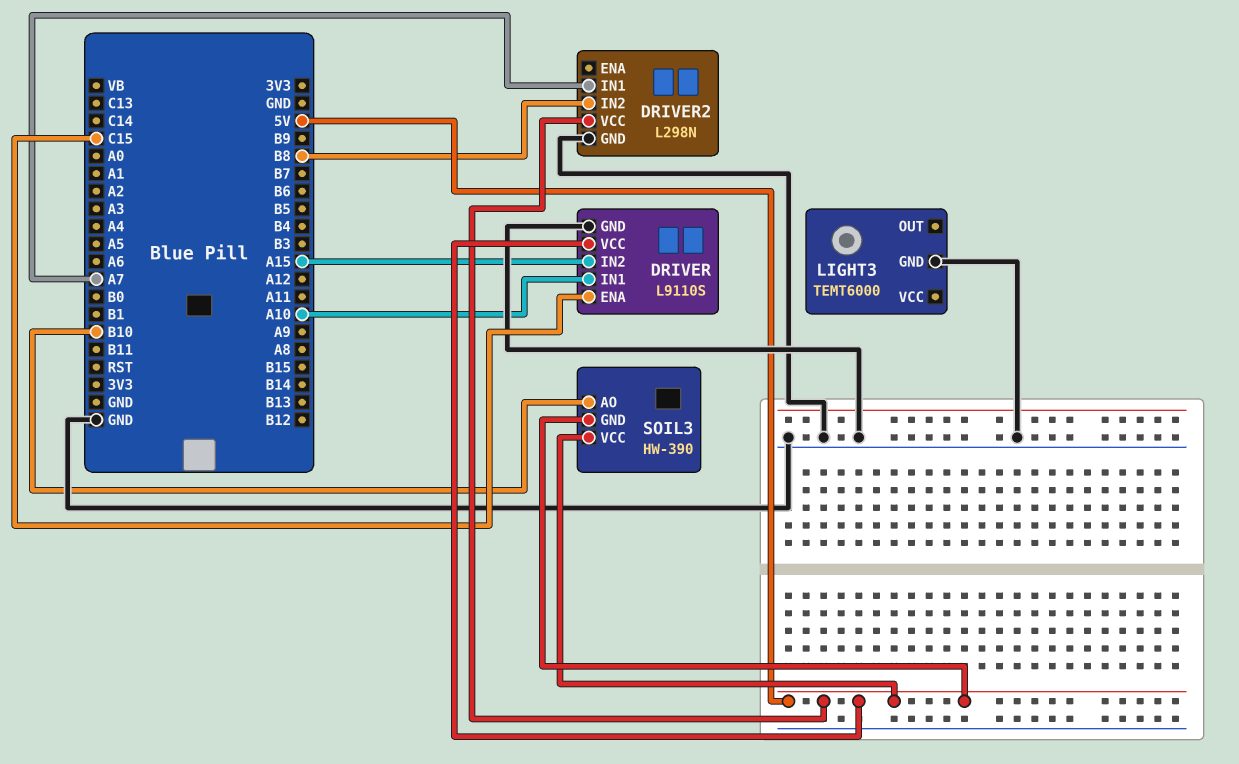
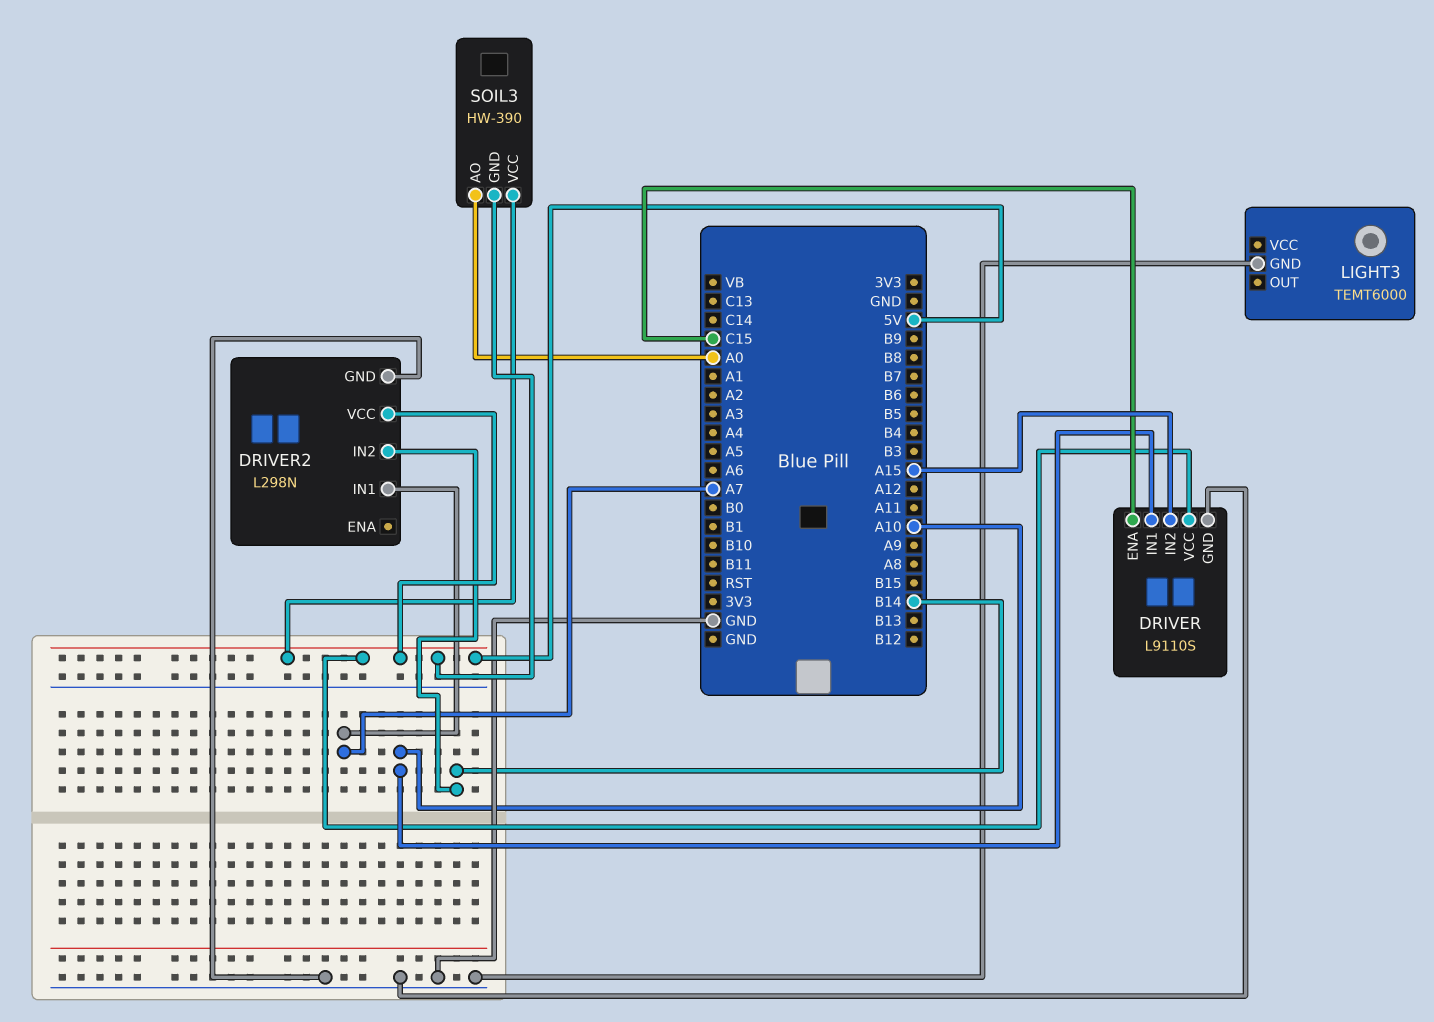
DRIVER2 pin IN2: B8 -> B14
SOIL3 pin AO: B10 -> A0

